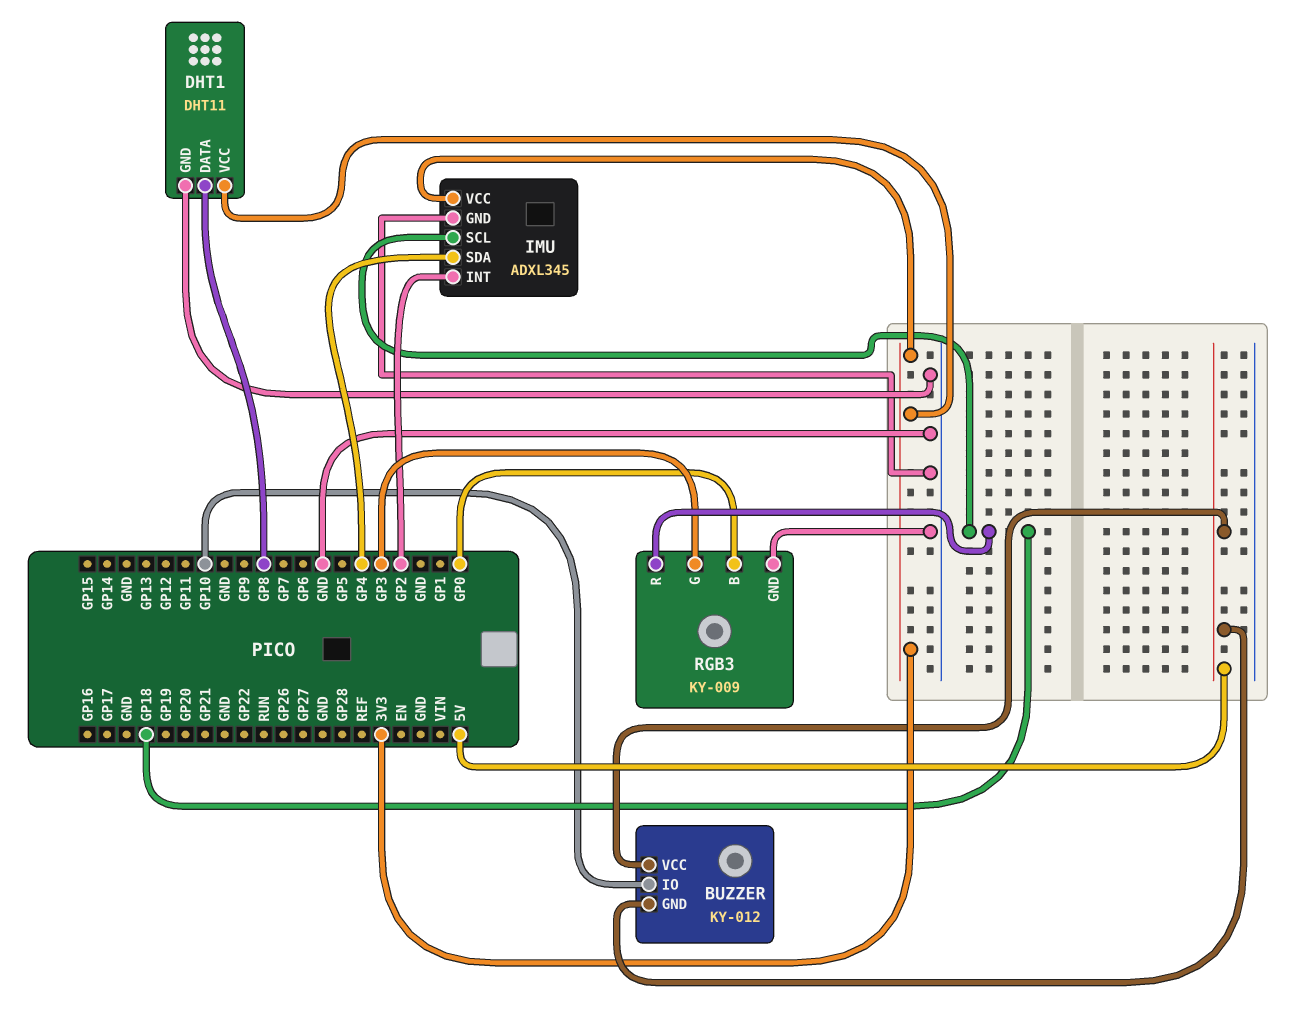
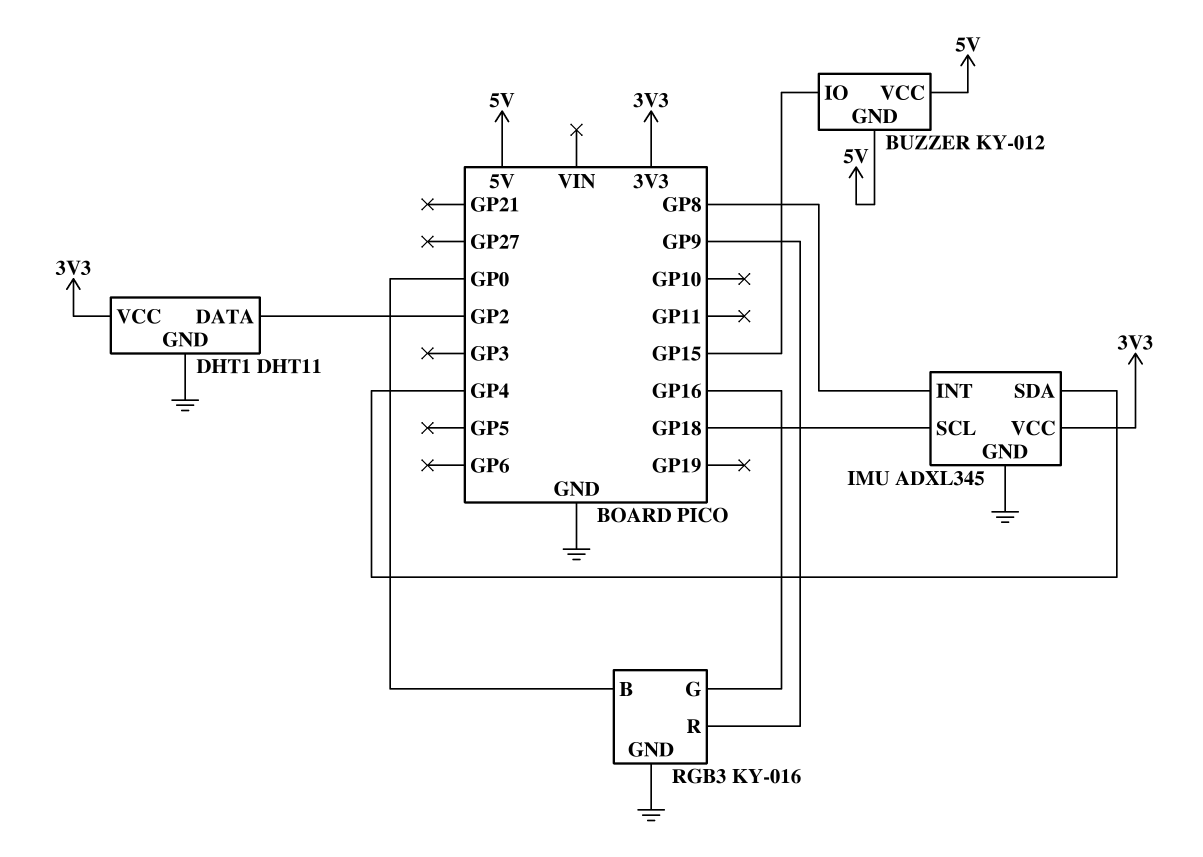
BUZZER pin IO: GP10 -> GP15
DHT1 pin DATA: GP8 -> GP2
IMU pin INT: GP2 -> GP8
RGB3: KY-009 -> KY-016
RGB3 pin G: GP3 -> GP16
RGB3 pin R: GP18 -> GP9

